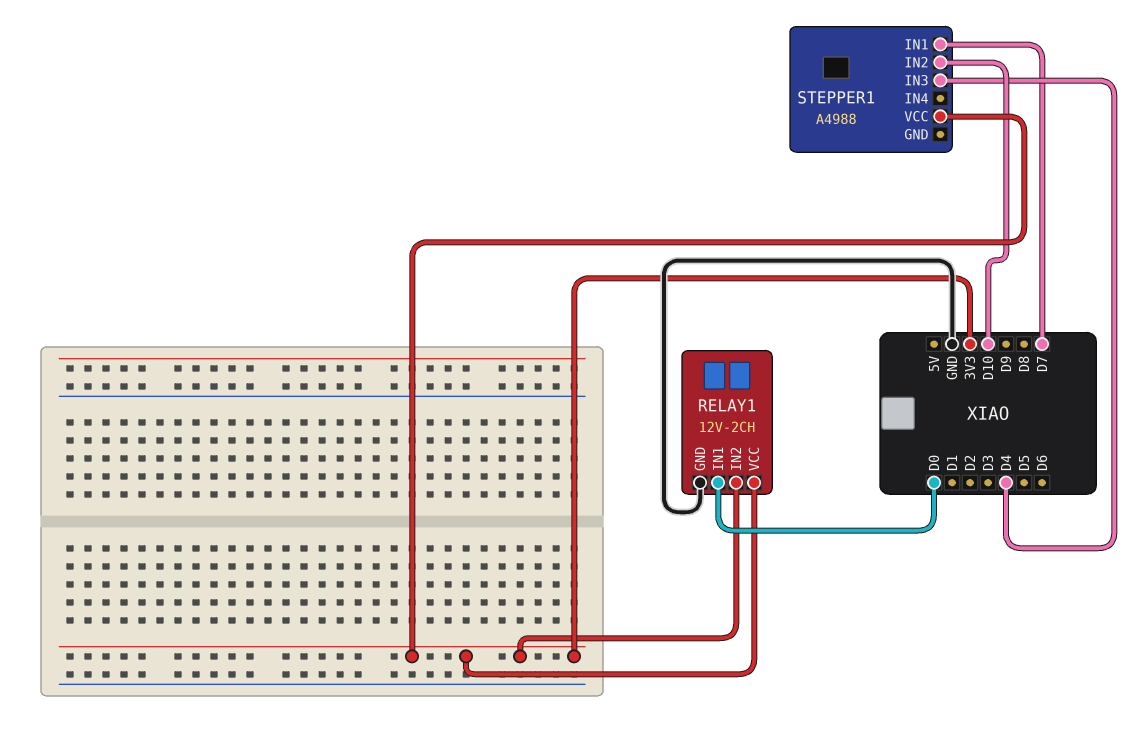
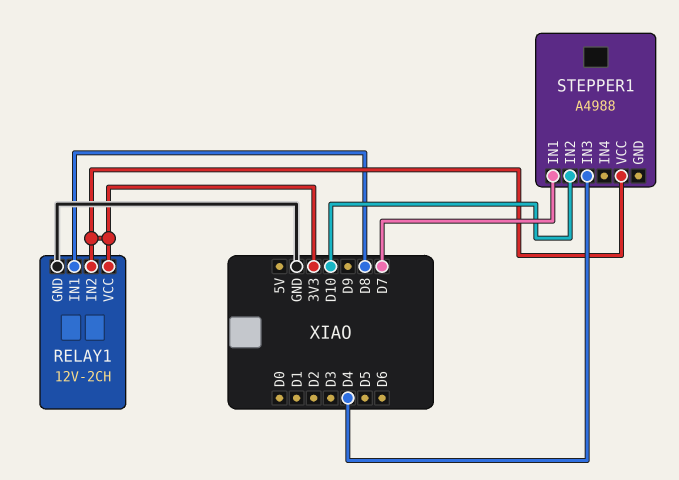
RELAY1 pin IN1: D0 -> D8

